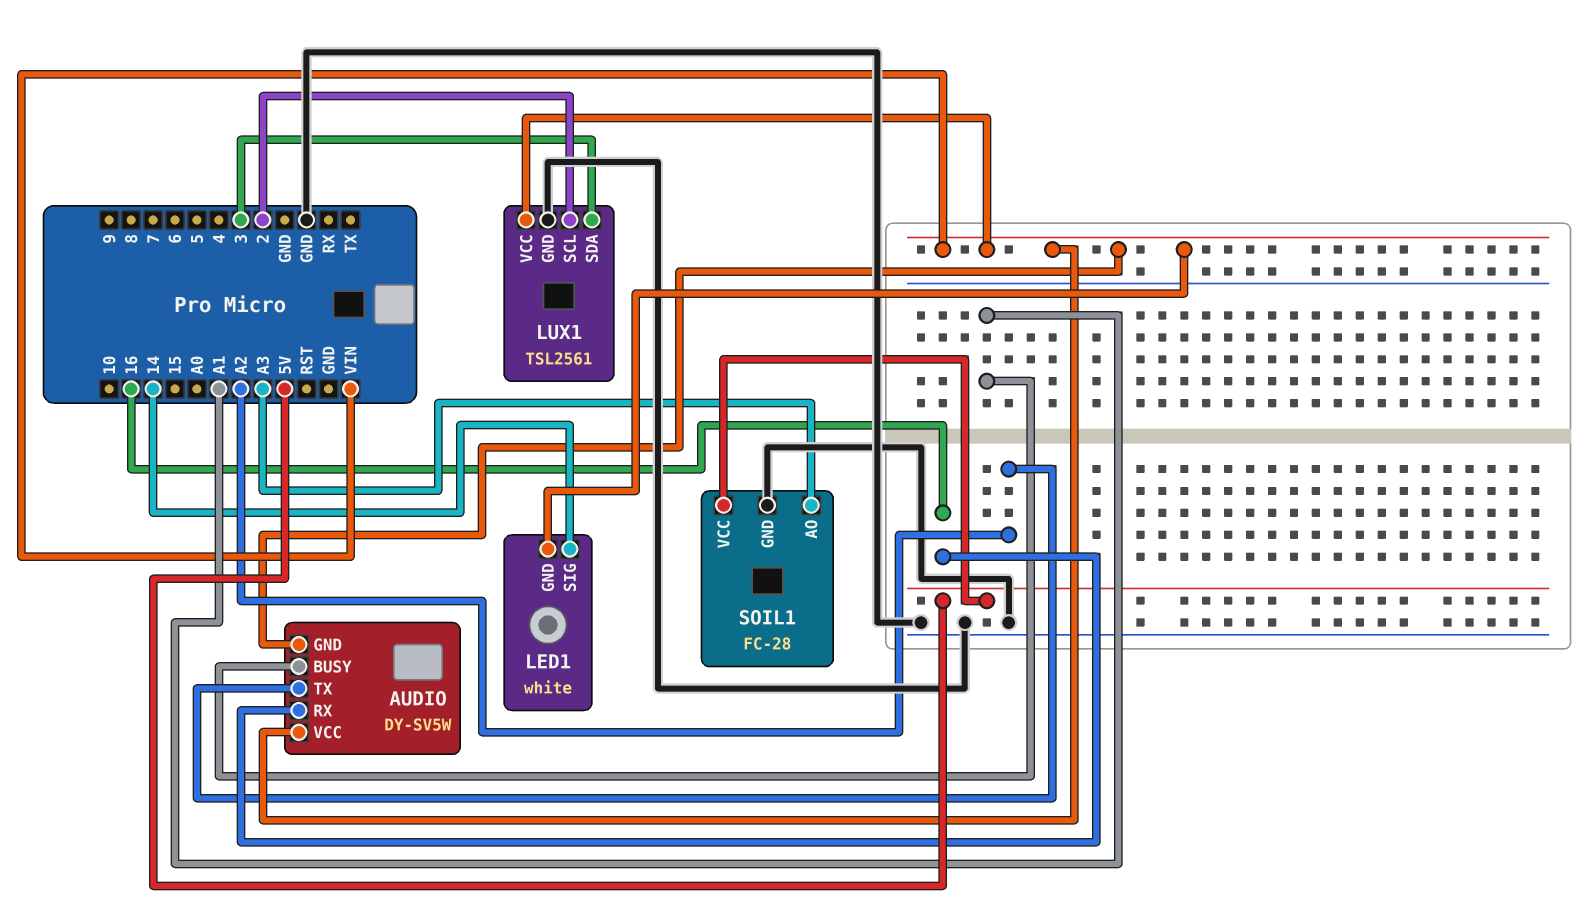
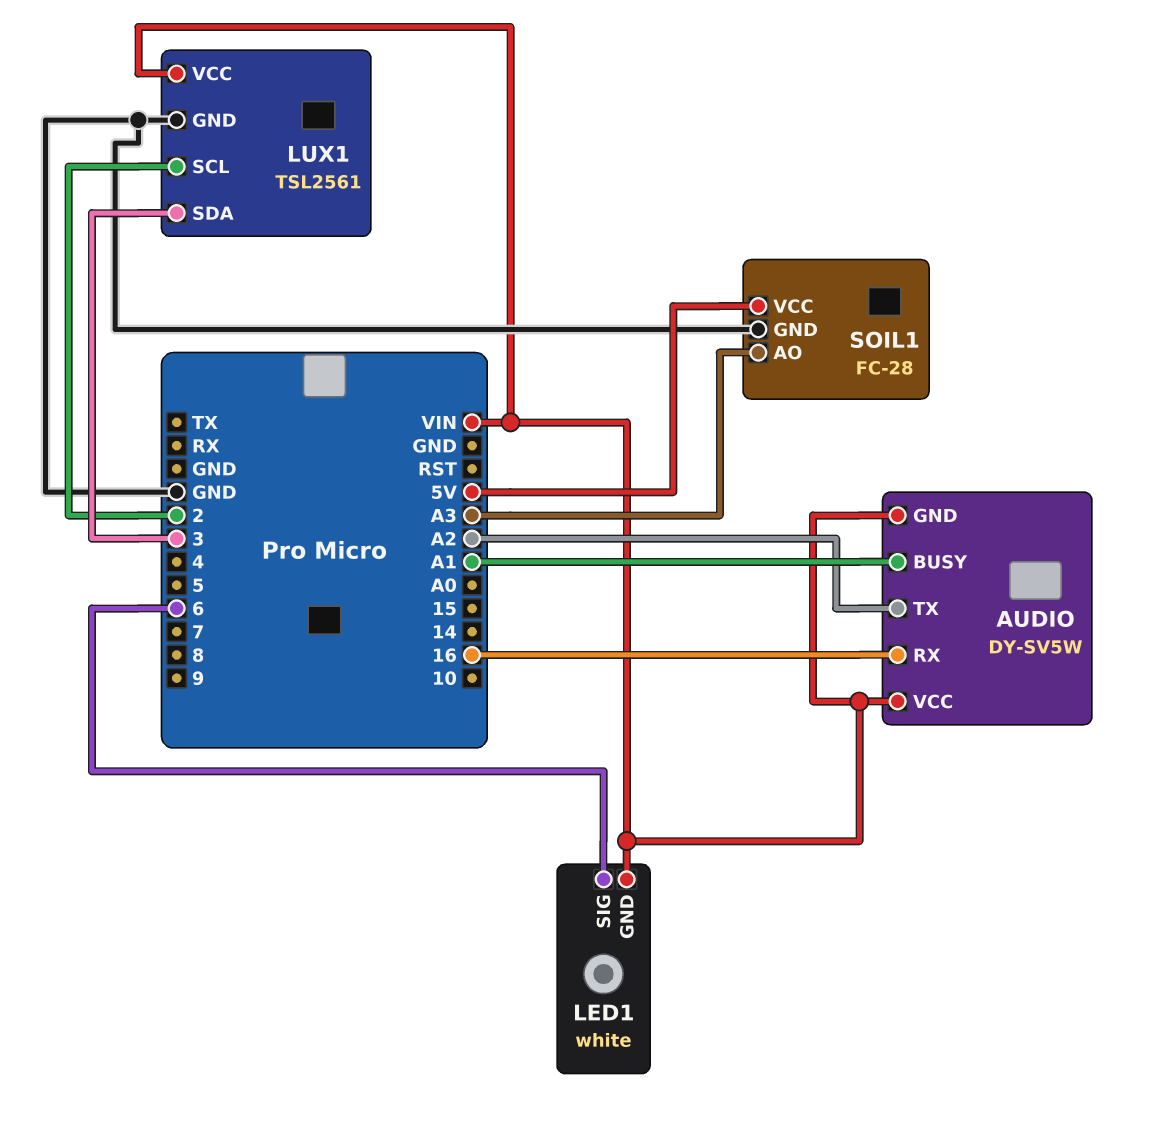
LED1 pin SIG: 14 -> 6

